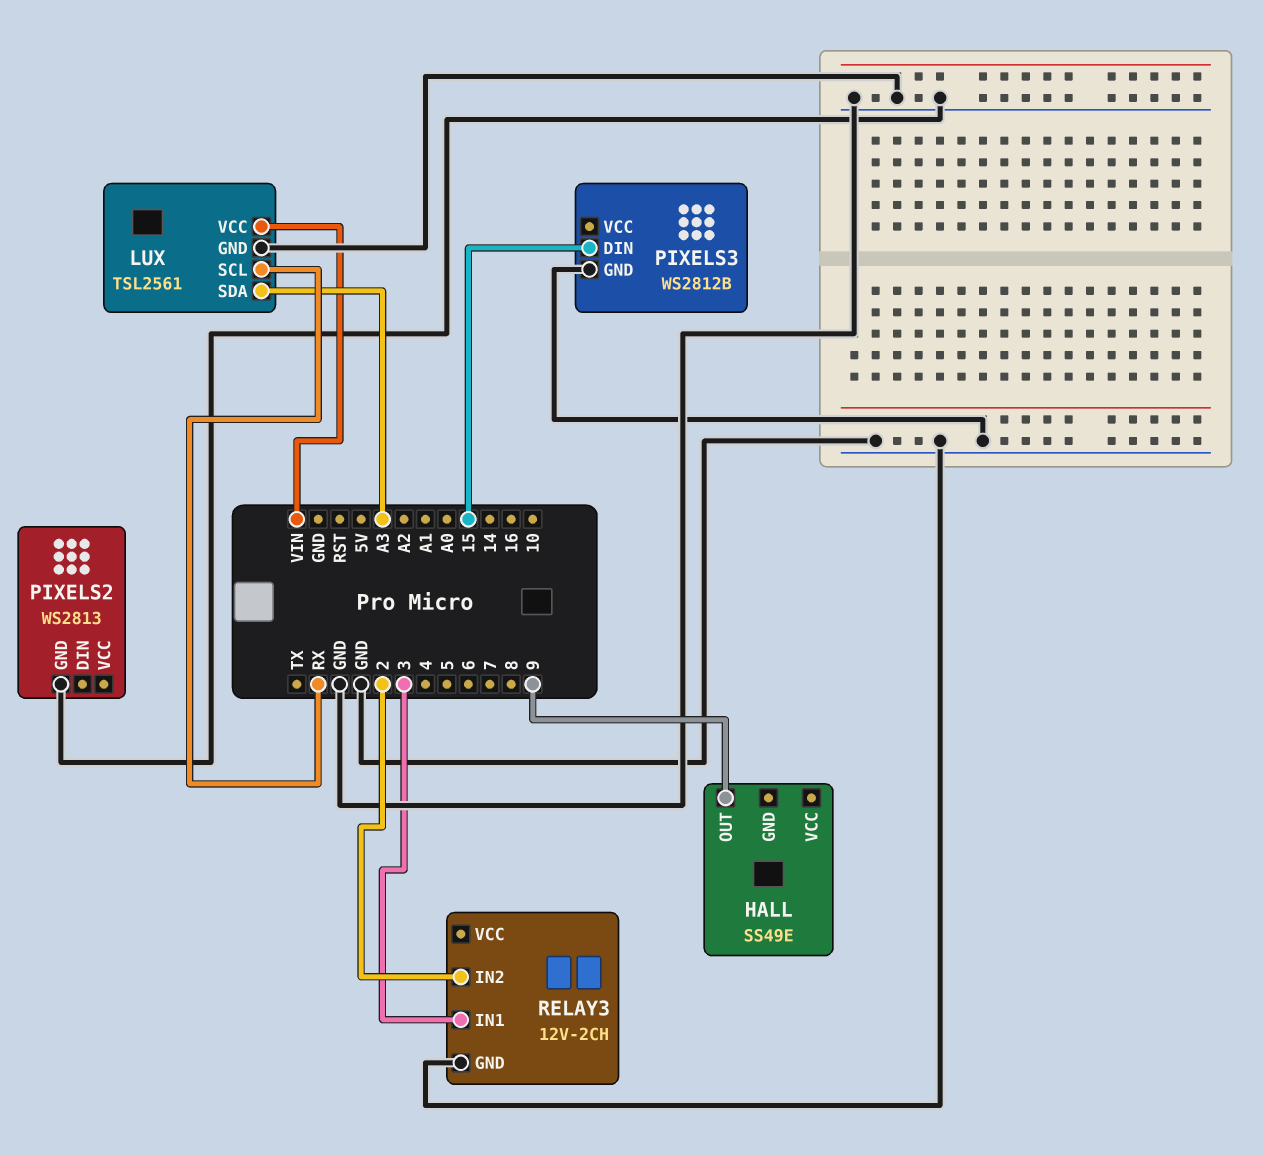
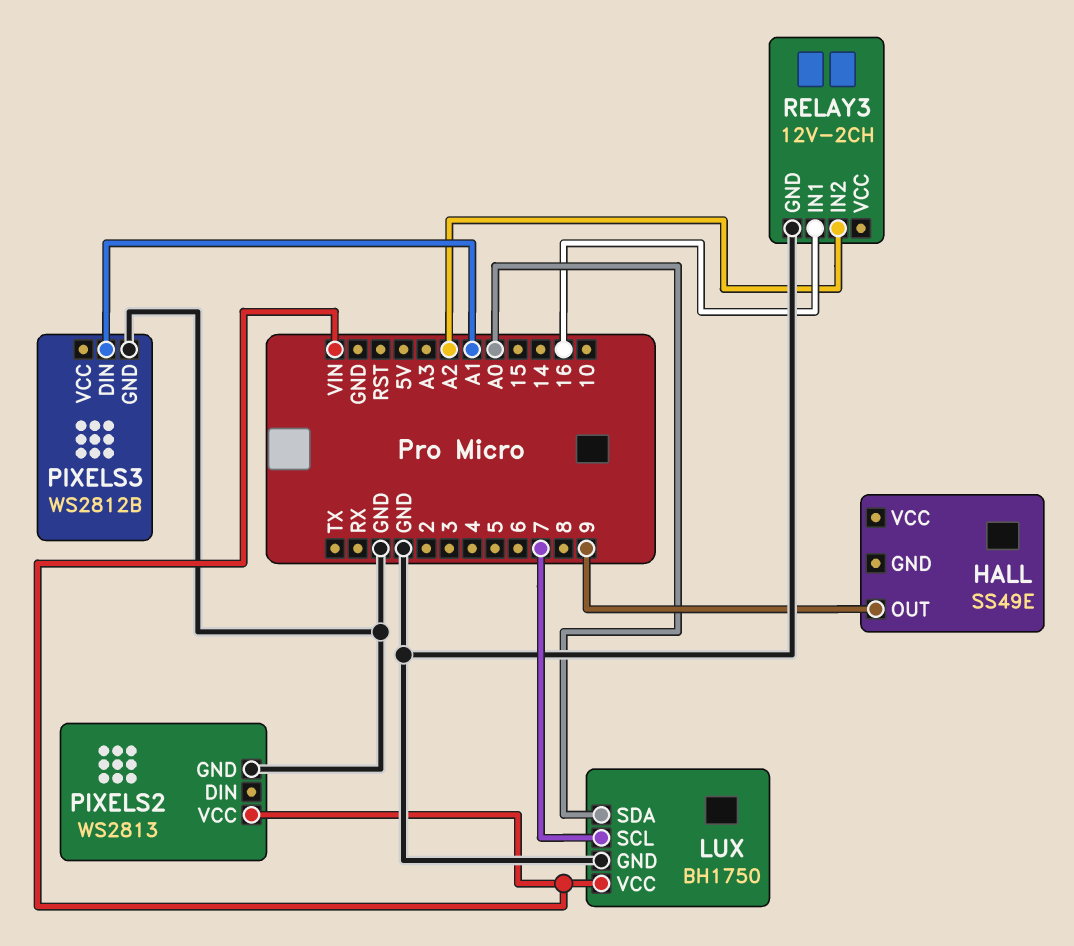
LUX: TSL2561 -> BH1750
LUX pin SCL: RX -> 7
LUX pin SDA: A3 -> A0
PIXELS2 pin VCC: none -> VIN
PIXELS3 pin DIN: 15 -> A1
RELAY3 pin IN1: 3 -> 16
RELAY3 pin IN2: 2 -> A2

